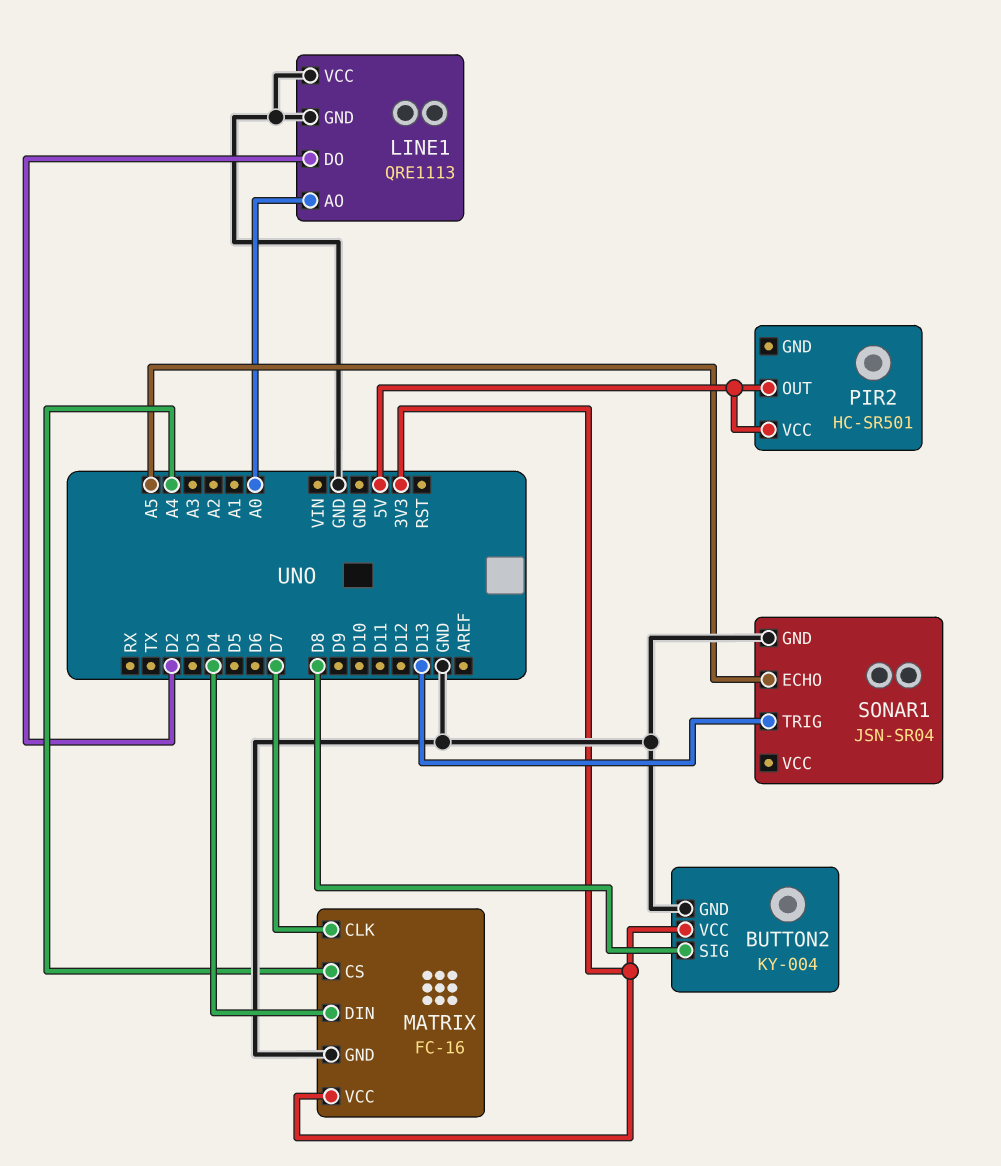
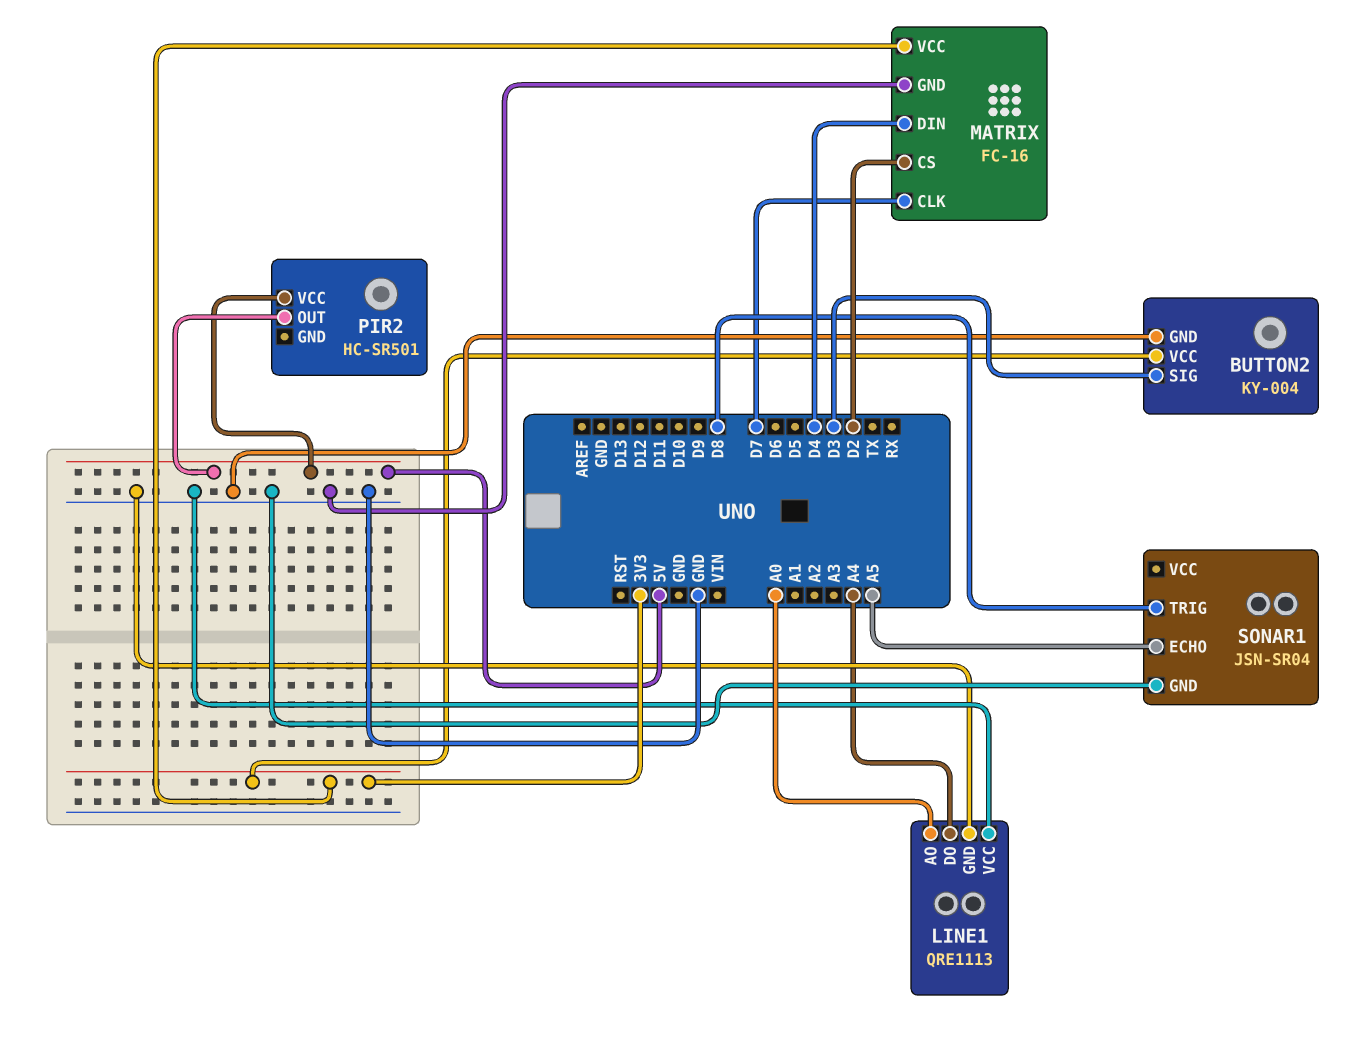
BUTTON2 pin SIG: D8 -> D3
LINE1 pin DO: D2 -> A4
MATRIX pin CS: A4 -> D2
SONAR1 pin TRIG: D13 -> D8

